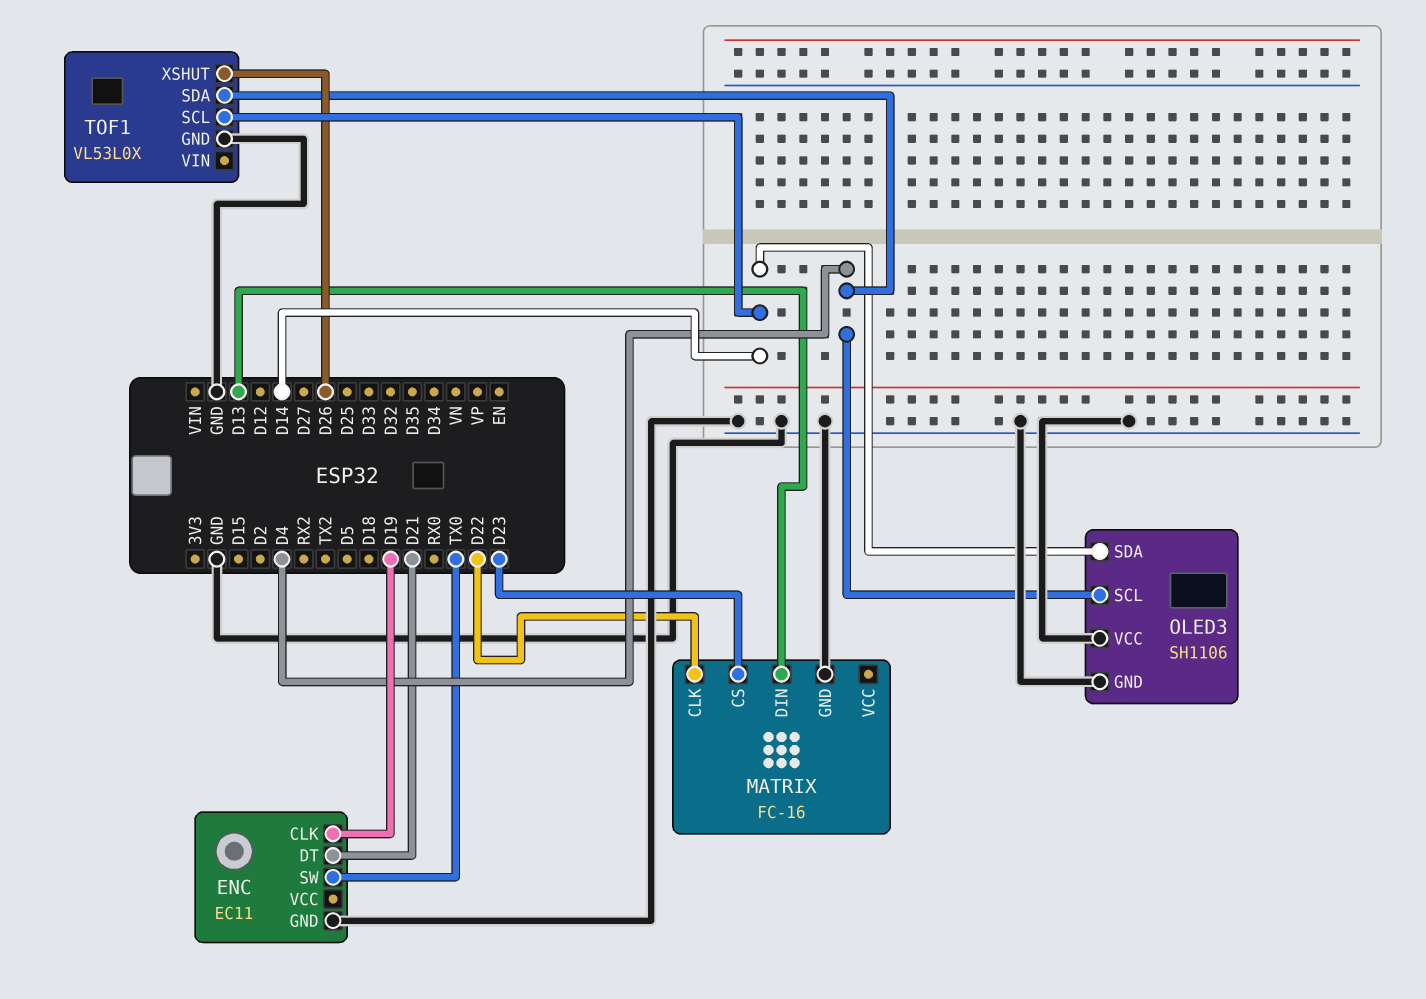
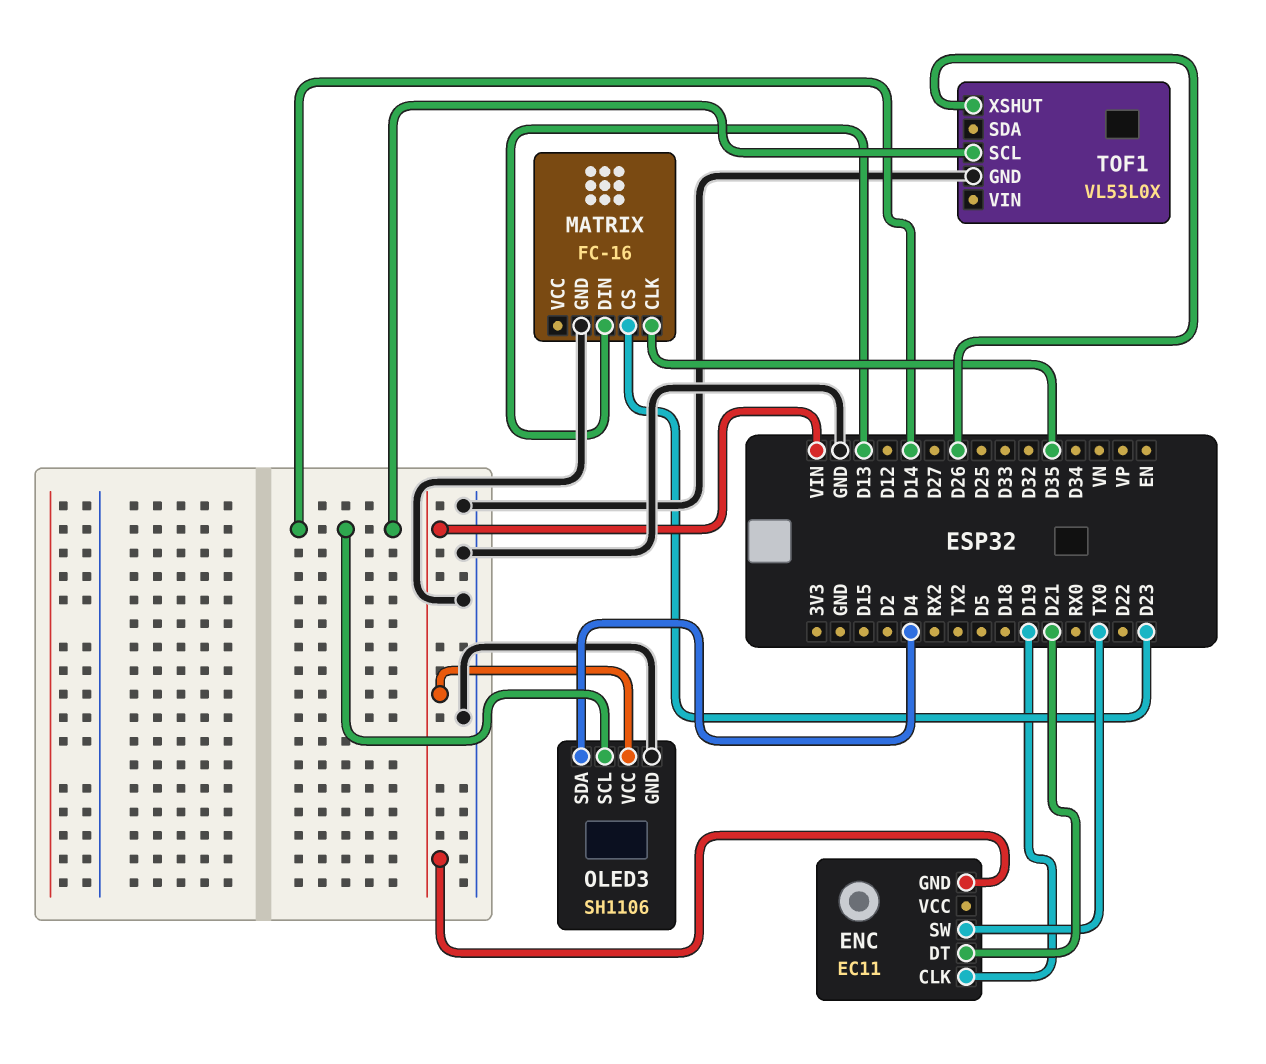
ENC pin GND: GND -> VIN
MATRIX pin CLK: D22 -> D35
OLED3 pin SCL: D4 -> D14
OLED3 pin SDA: D14 -> D4
OLED3 pin VCC: GND -> VIN
TOF1 pin SDA: D4 -> none

